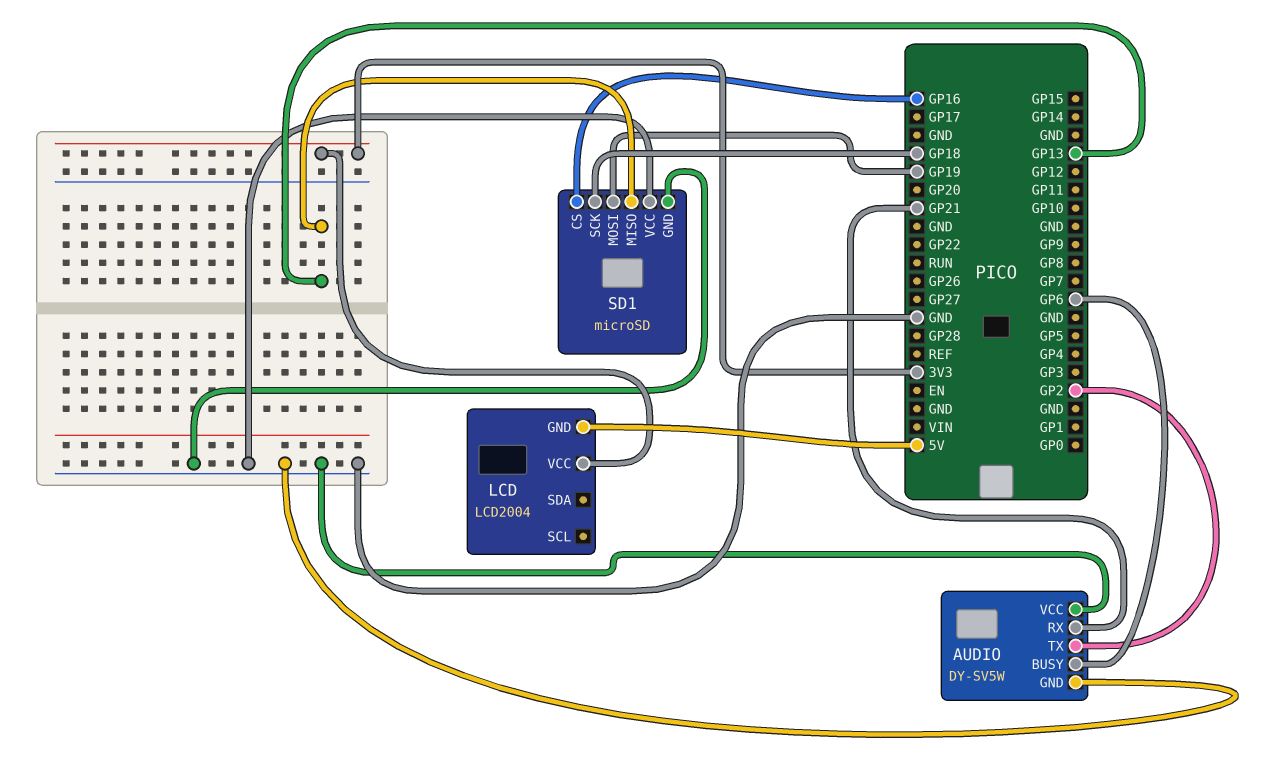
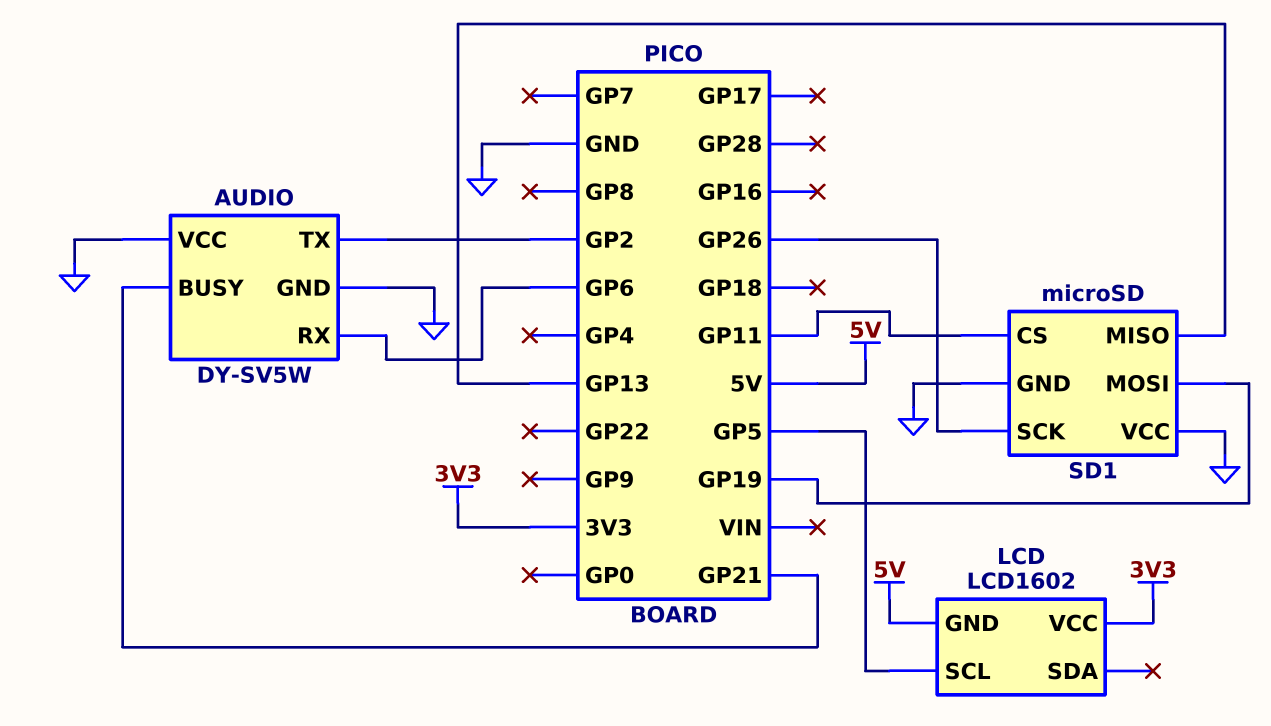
AUDIO pin BUSY: GP6 -> GP21
AUDIO pin RX: GP21 -> GP6
LCD: LCD2004 -> LCD1602
LCD pin SCL: none -> GP5
SD1 pin CS: GP16 -> GP11
SD1 pin SCK: GP18 -> GP26

